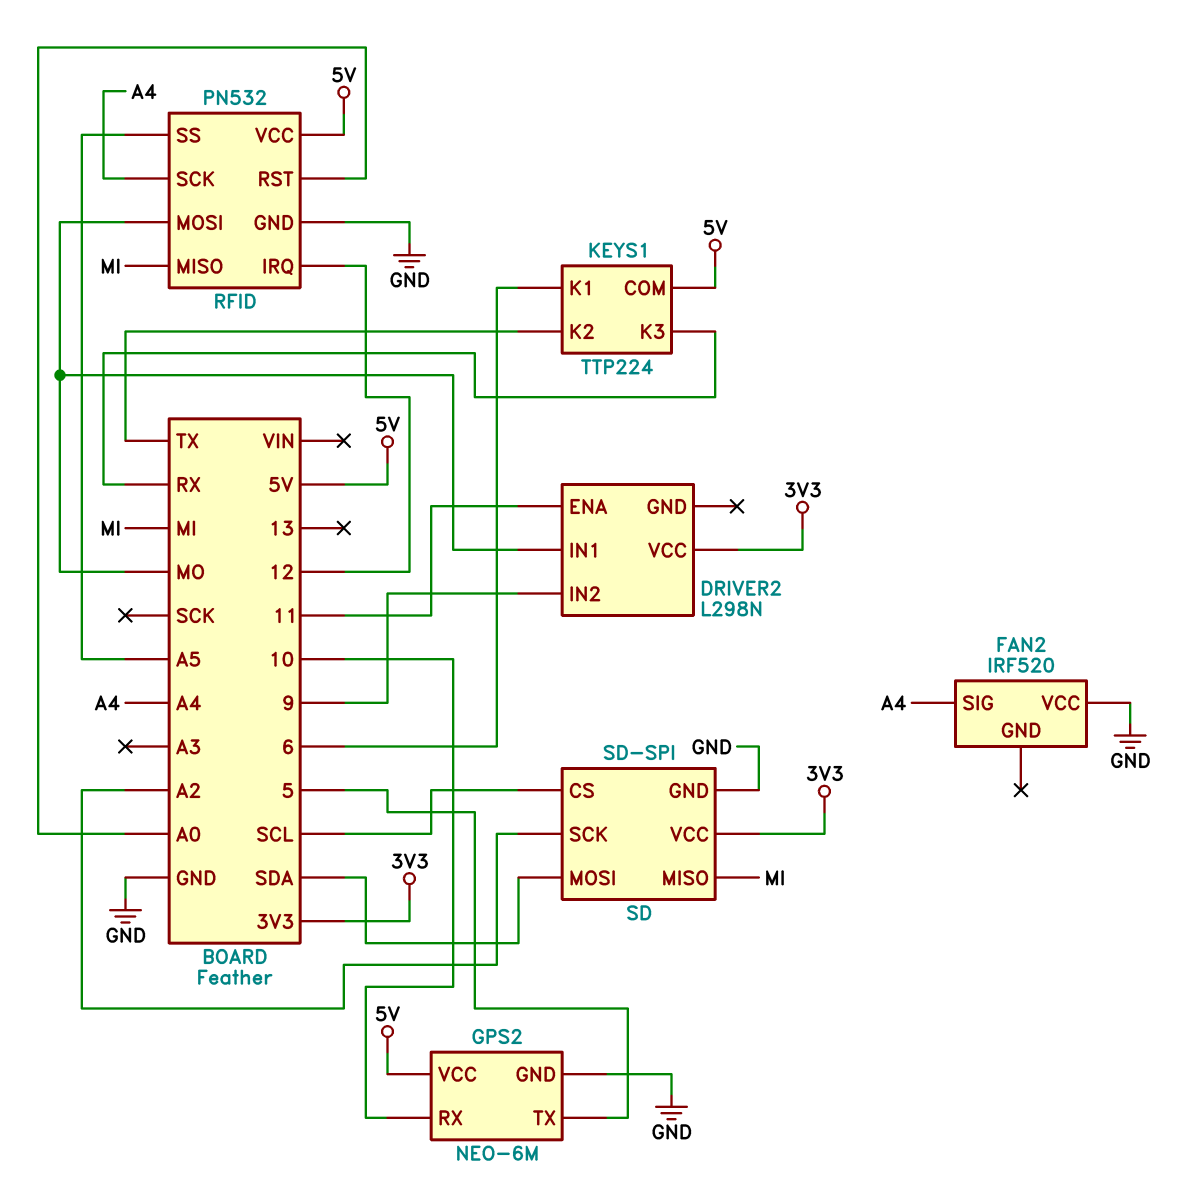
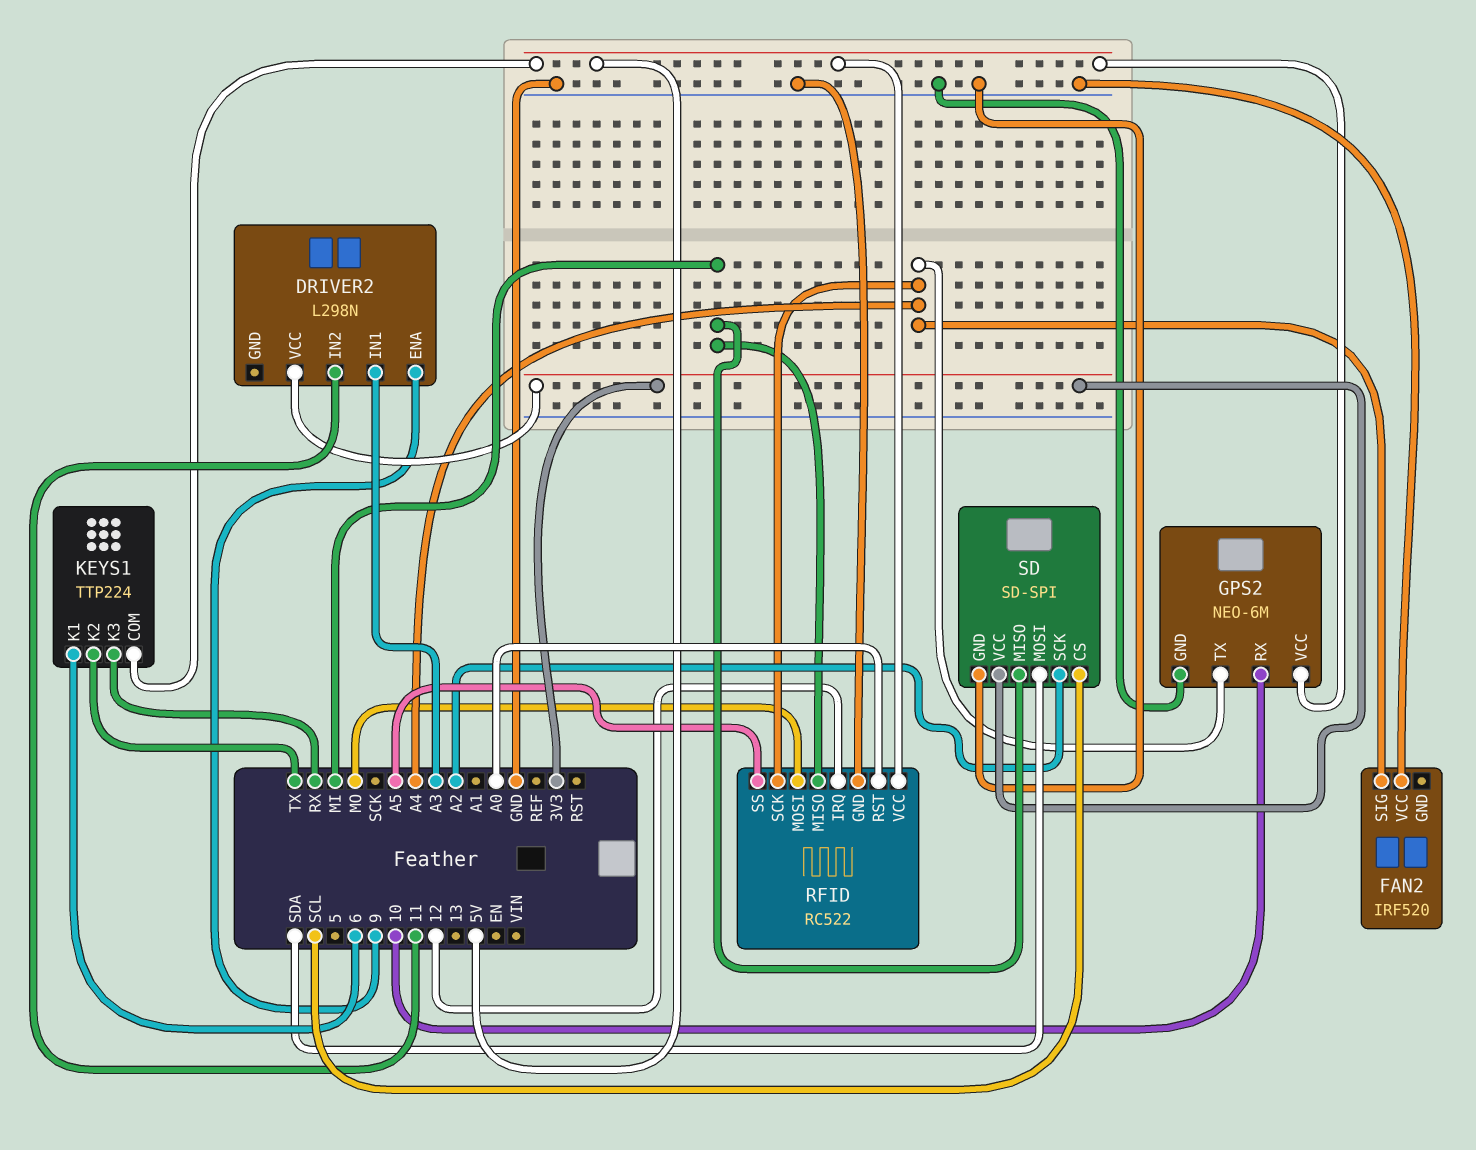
DRIVER2 pin ENA: 11 -> 9
DRIVER2 pin IN1: MO -> A3
DRIVER2 pin IN2: 9 -> 11
GPS2 pin TX: 5 -> A4
RFID: PN532 -> RC522

